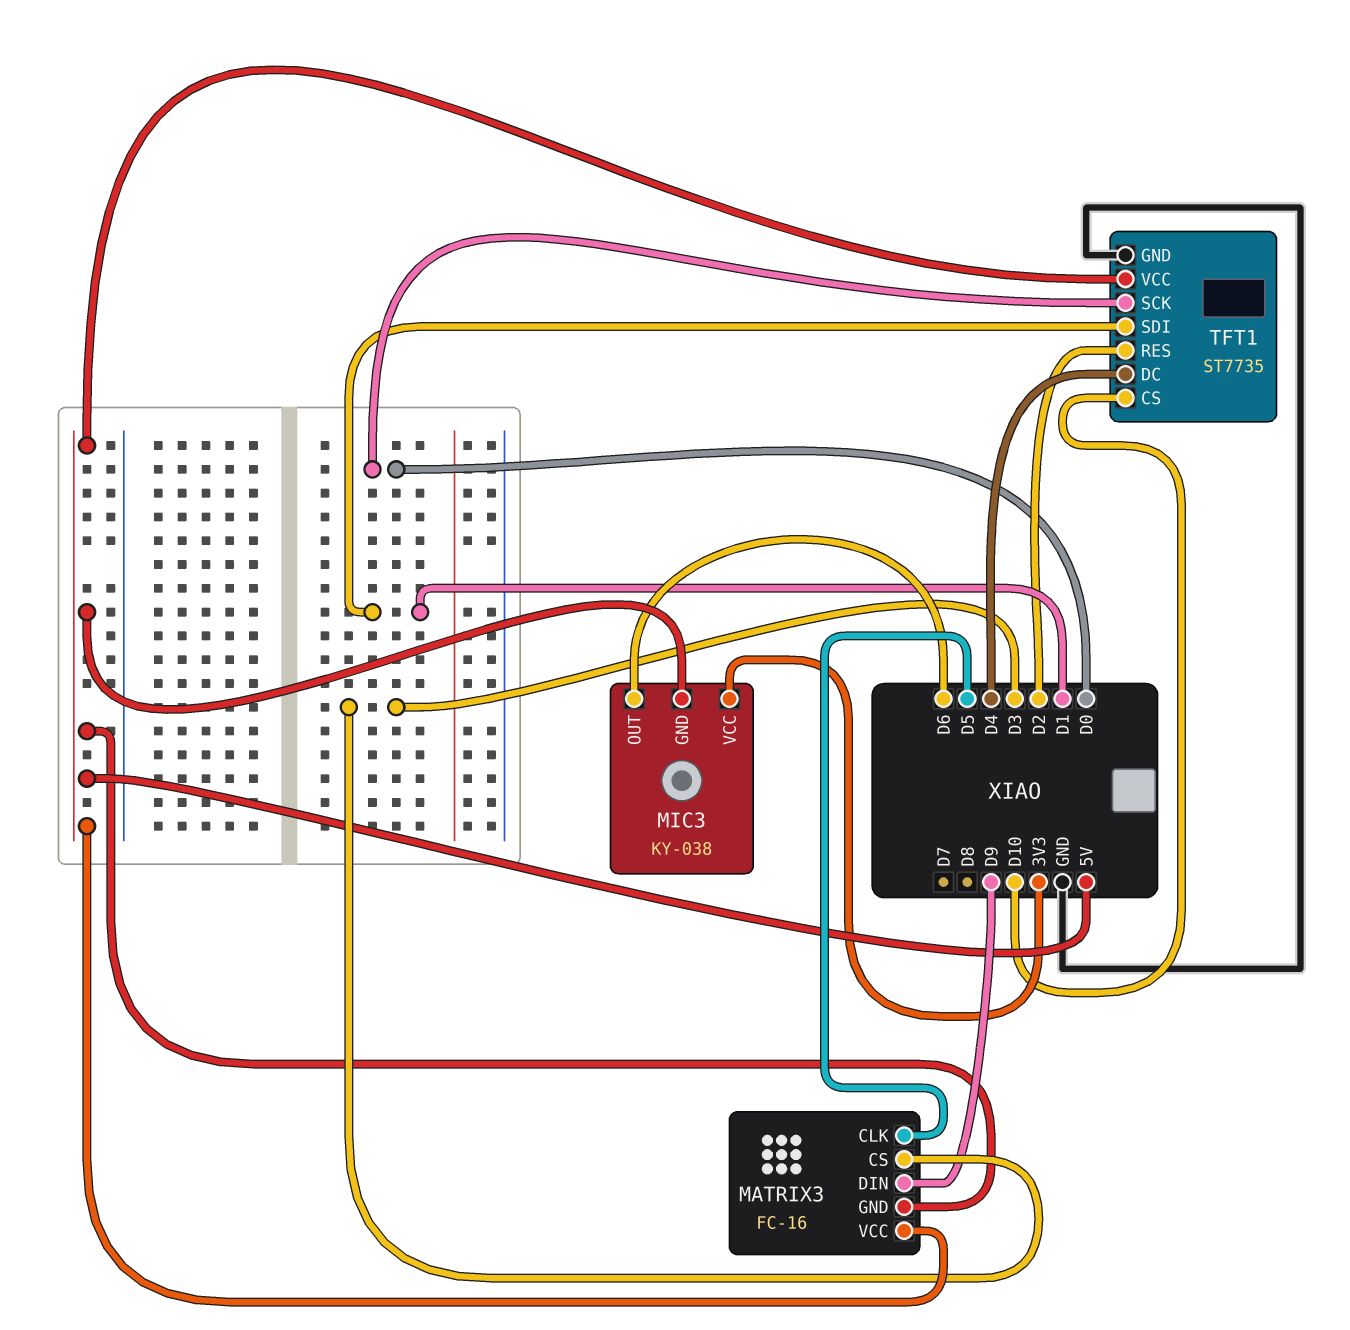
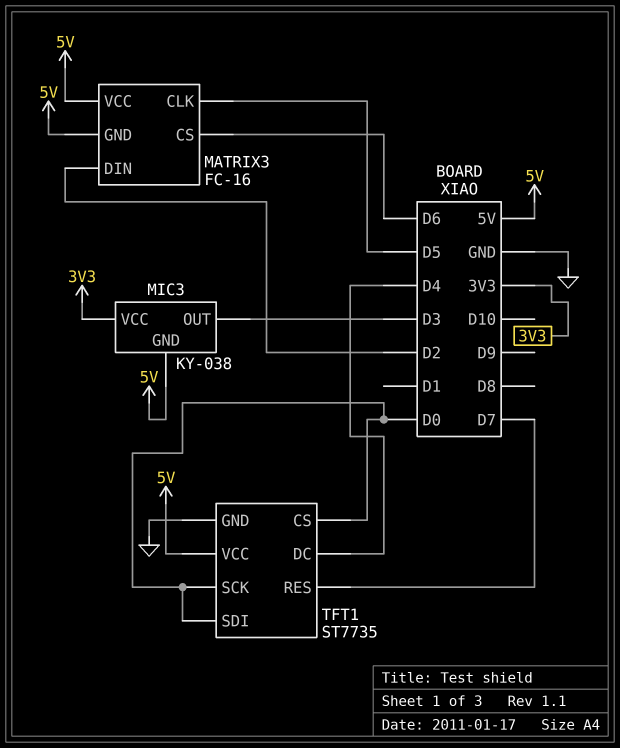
MATRIX3 pin CS: D3 -> D6
MATRIX3 pin DIN: D9 -> D2
MIC3 pin OUT: D6 -> D3
TFT1 pin CS: D10 -> D0
TFT1 pin RES: D2 -> D7
TFT1 pin SDI: D1 -> D0

